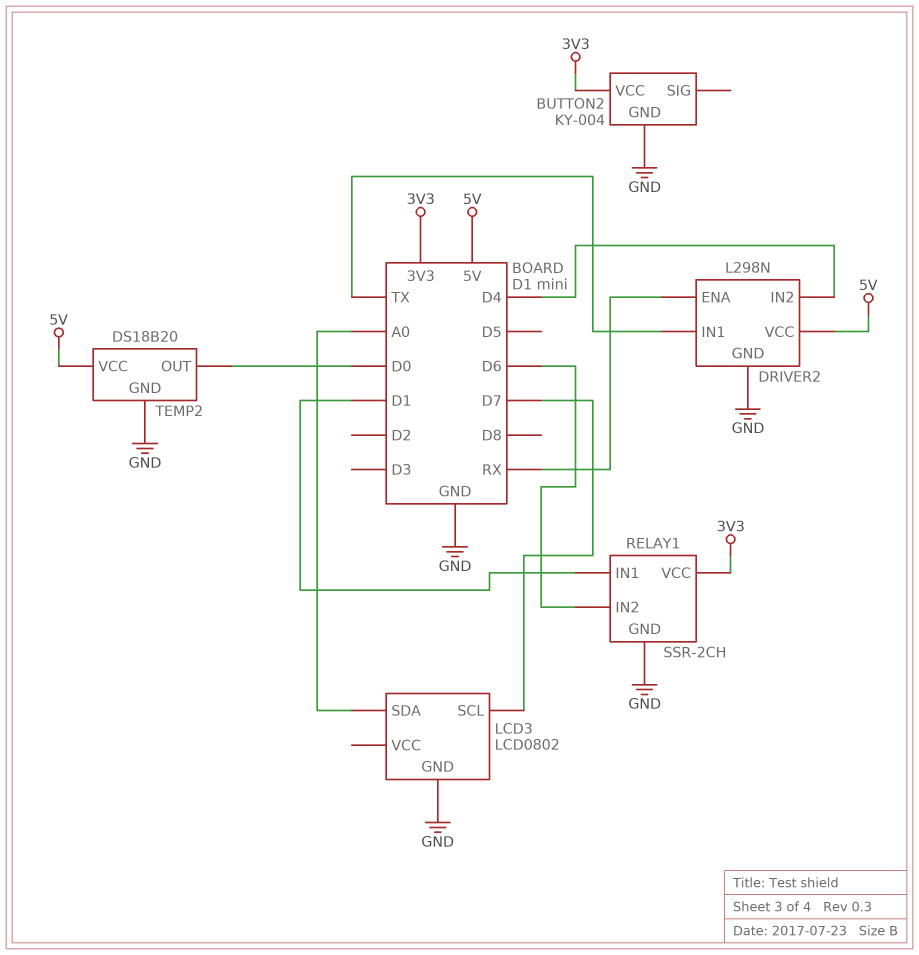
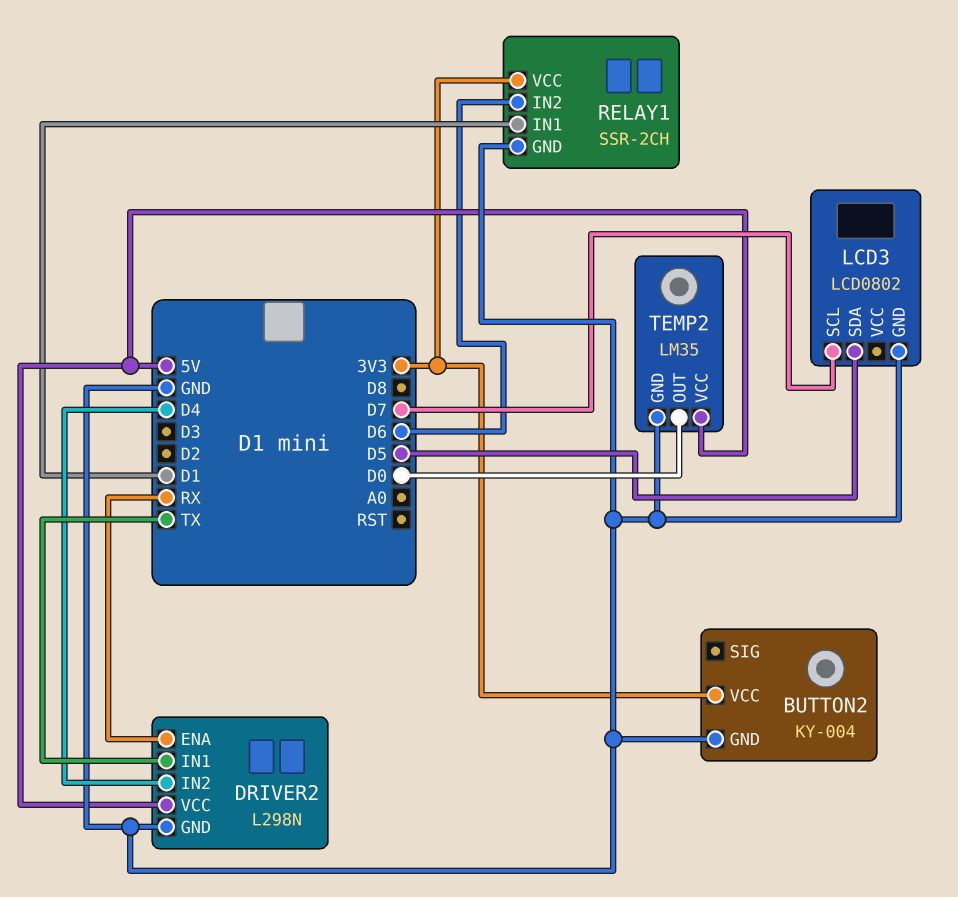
LCD3 pin SDA: A0 -> D5
TEMP2: DS18B20 -> LM35

